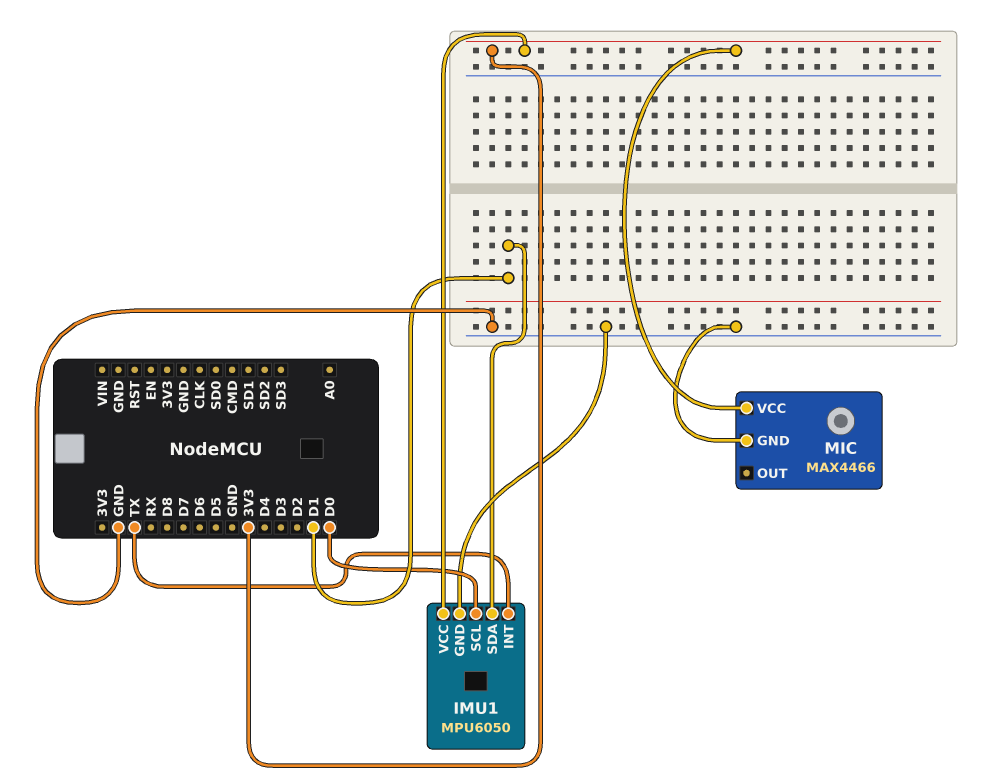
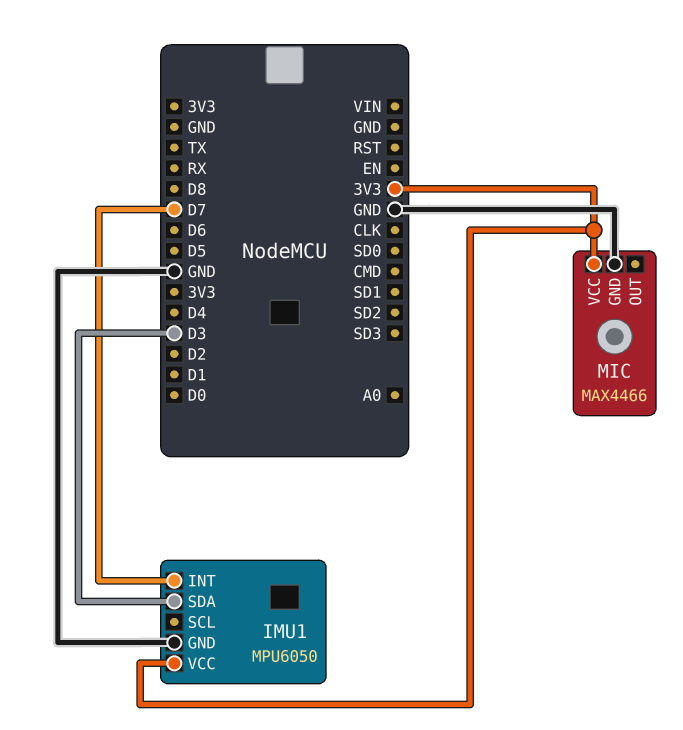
IMU1 pin INT: TX -> D7
IMU1 pin SCL: D0 -> none
IMU1 pin SDA: D1 -> D3

